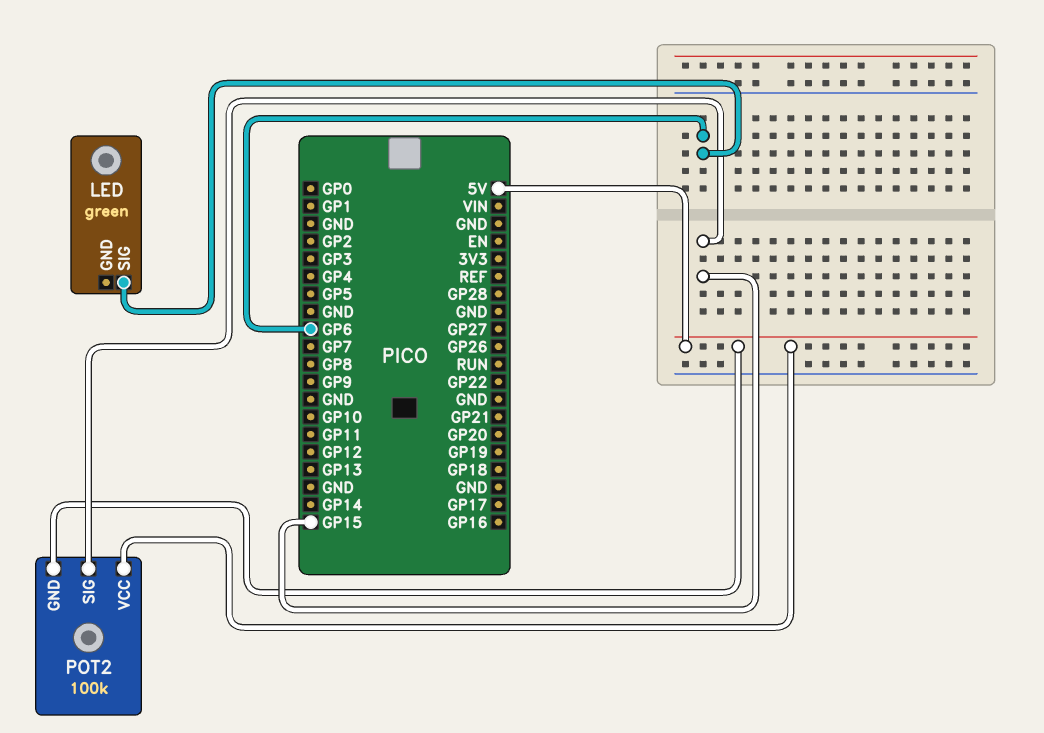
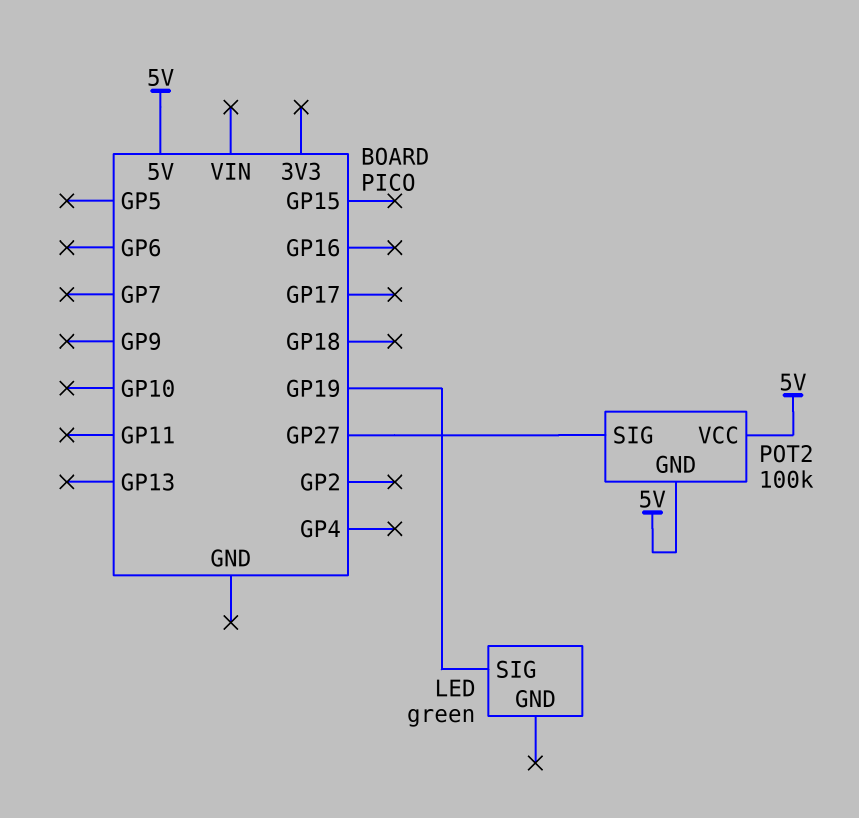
LED pin SIG: GP6 -> GP19
POT2 pin SIG: GP15 -> GP27

